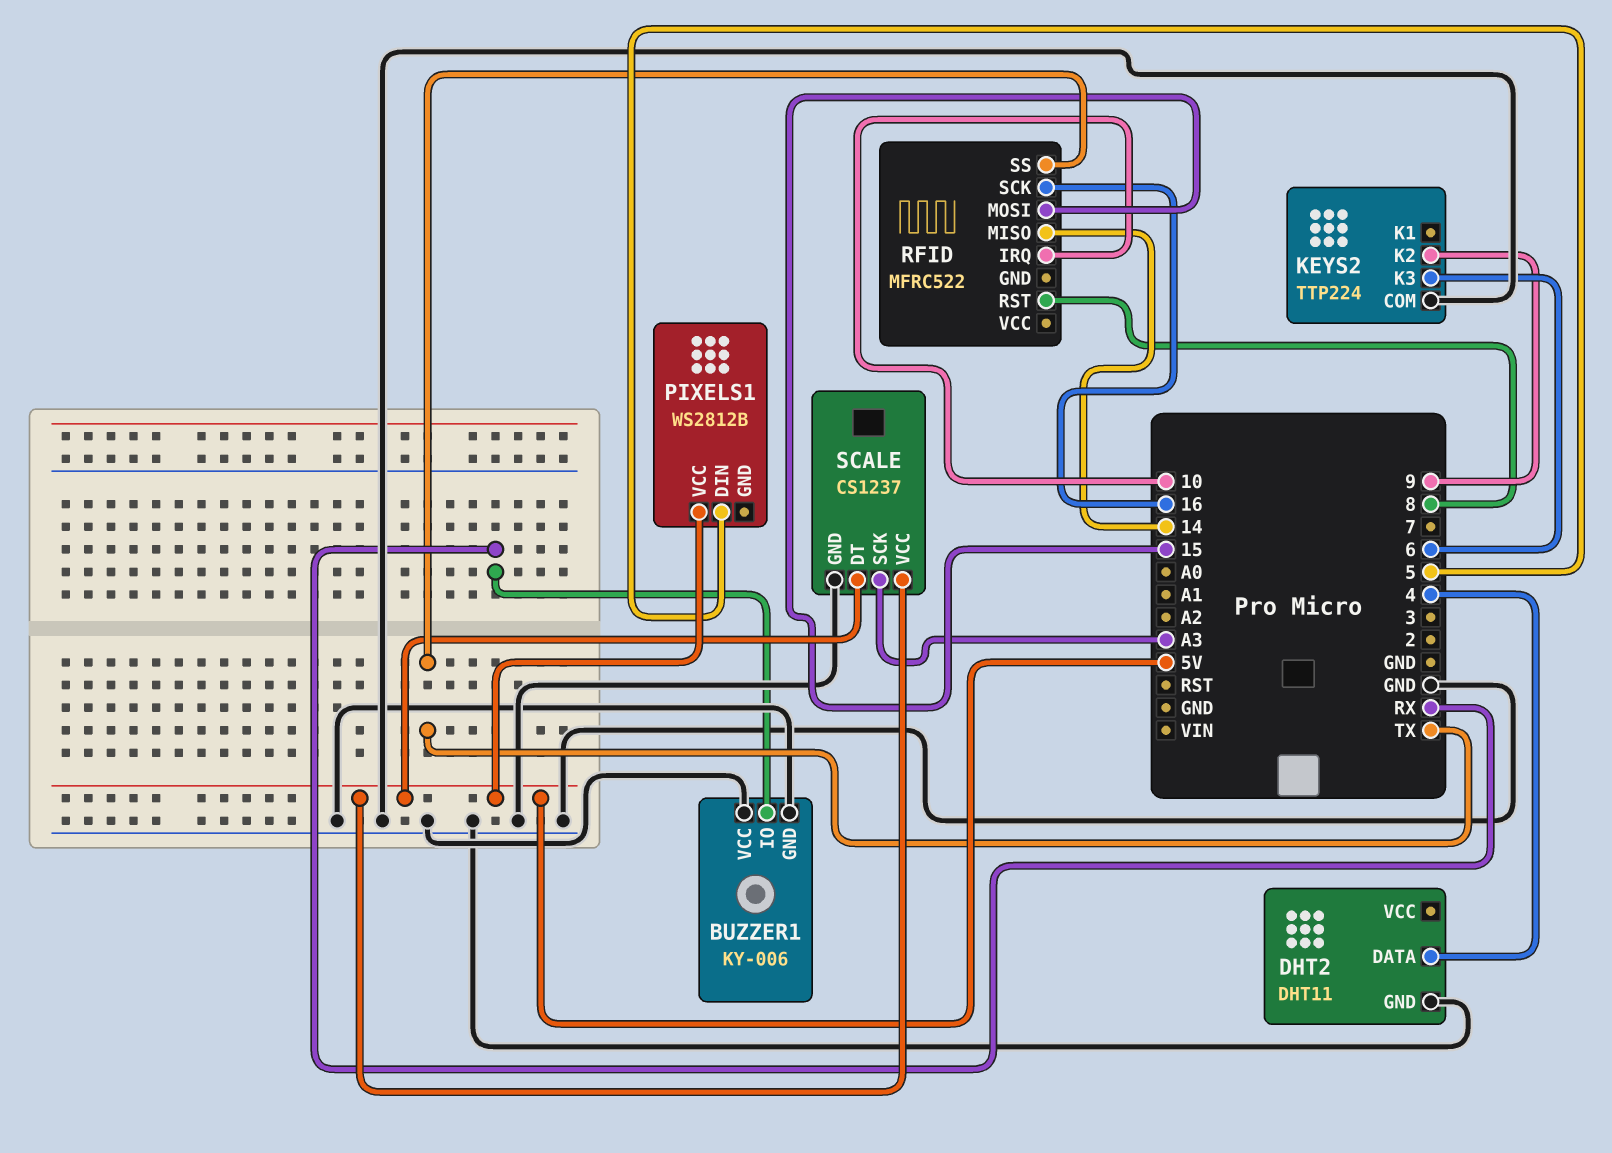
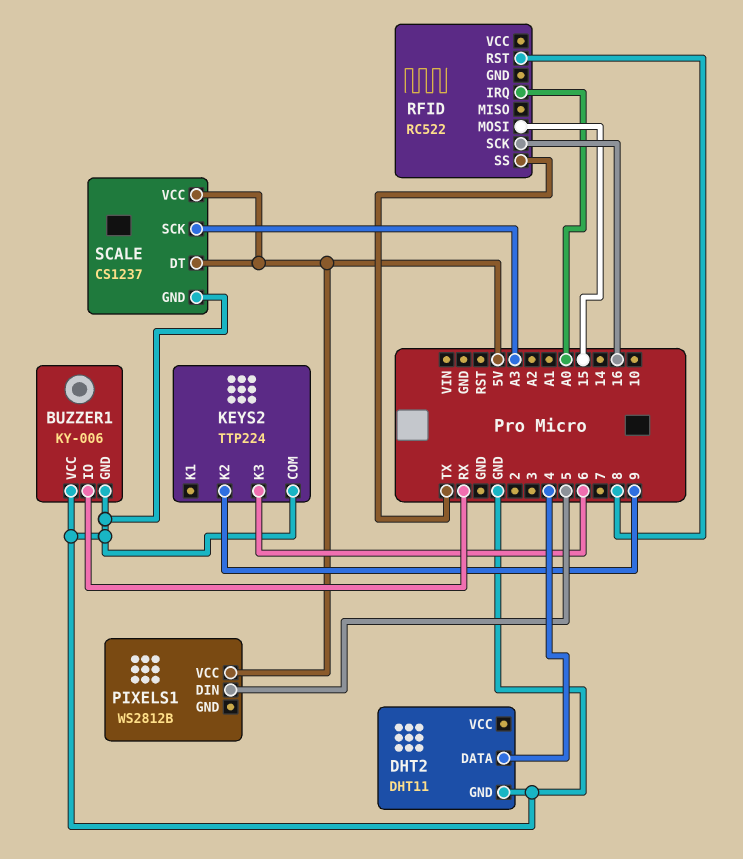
RFID: MFRC522 -> RC522
RFID pin IRQ: 10 -> A0
RFID pin MISO: 14 -> none

